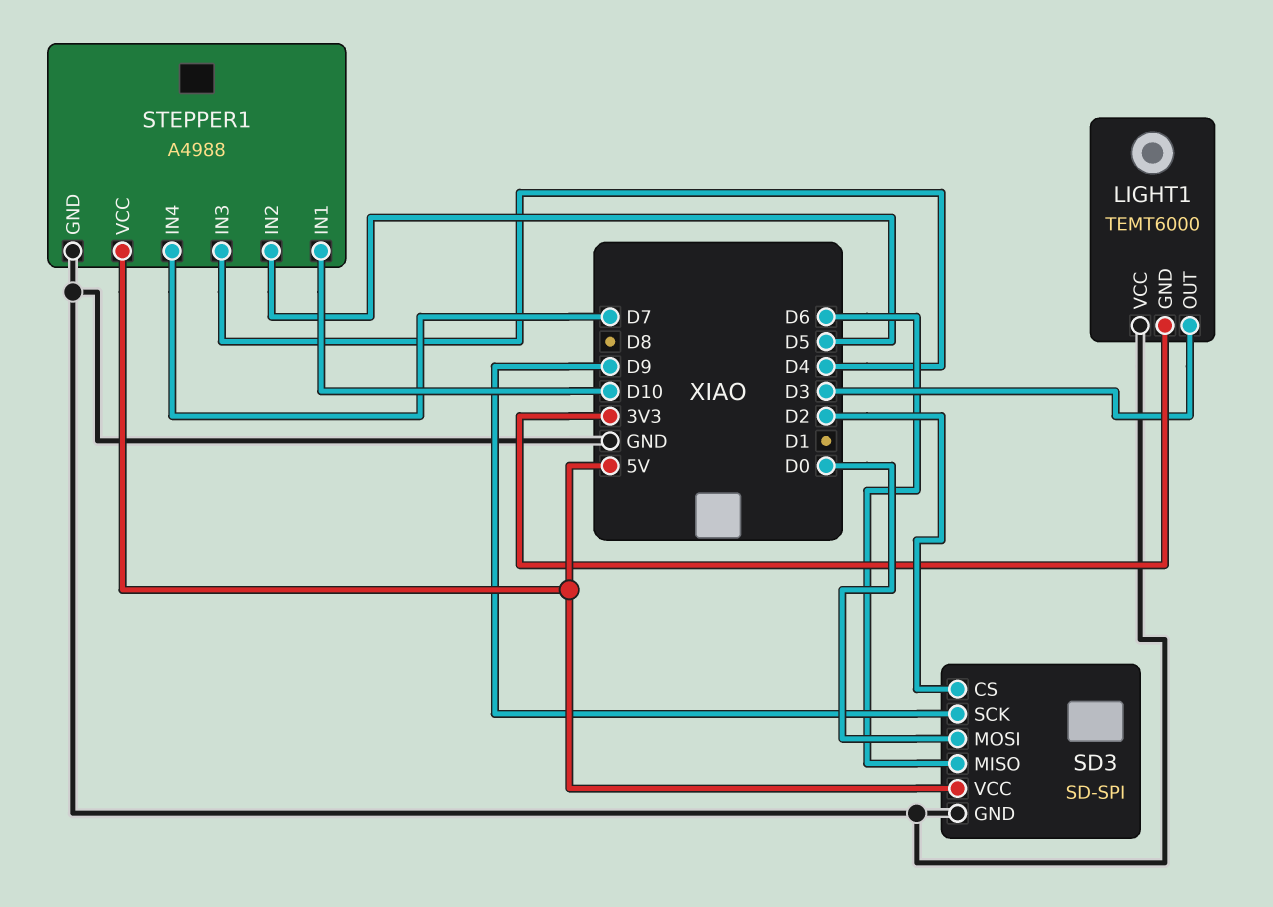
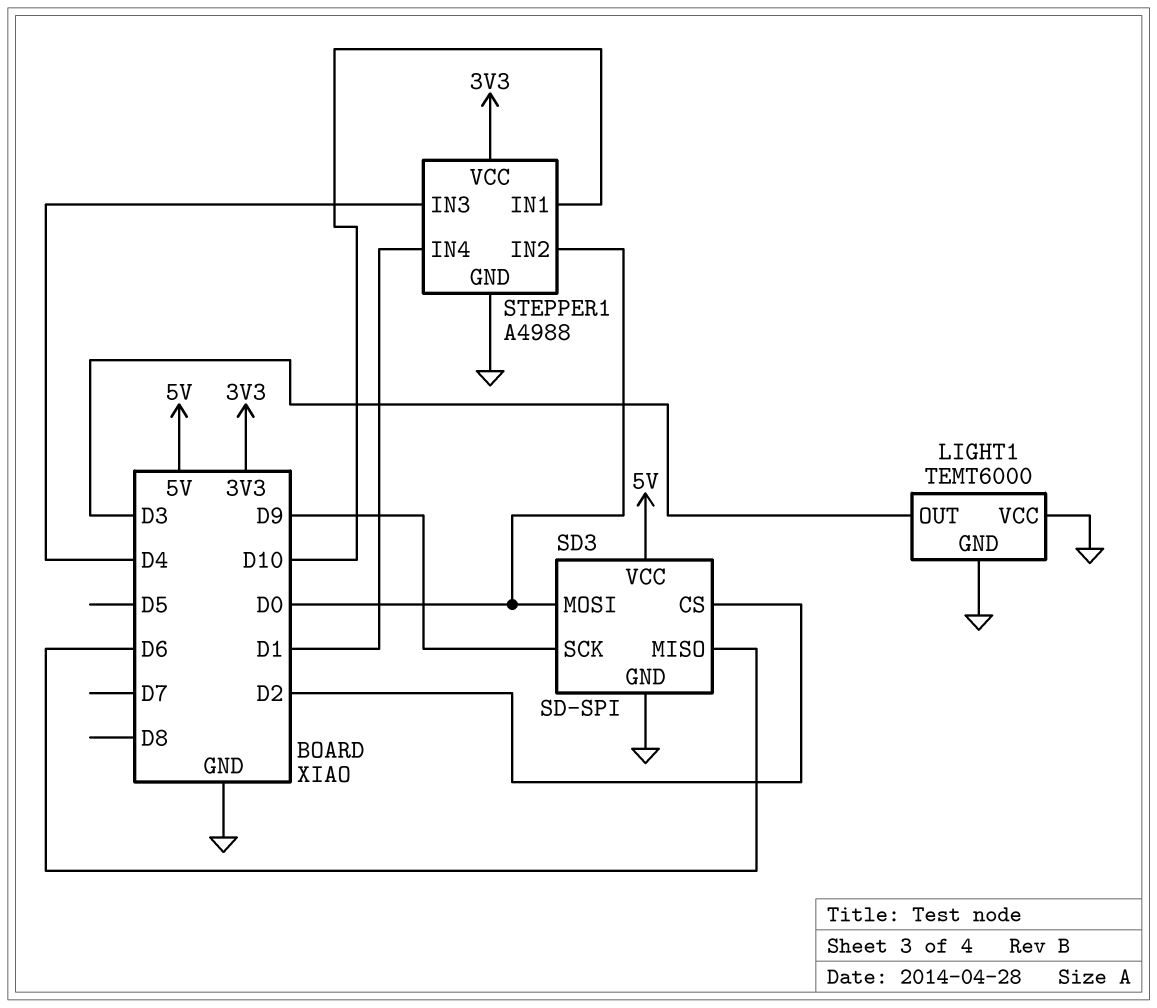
LIGHT1 pin GND: 3V3 -> GND
STEPPER1 pin IN2: D5 -> D0
STEPPER1 pin IN4: D7 -> D1
STEPPER1 pin VCC: 5V -> 3V3

